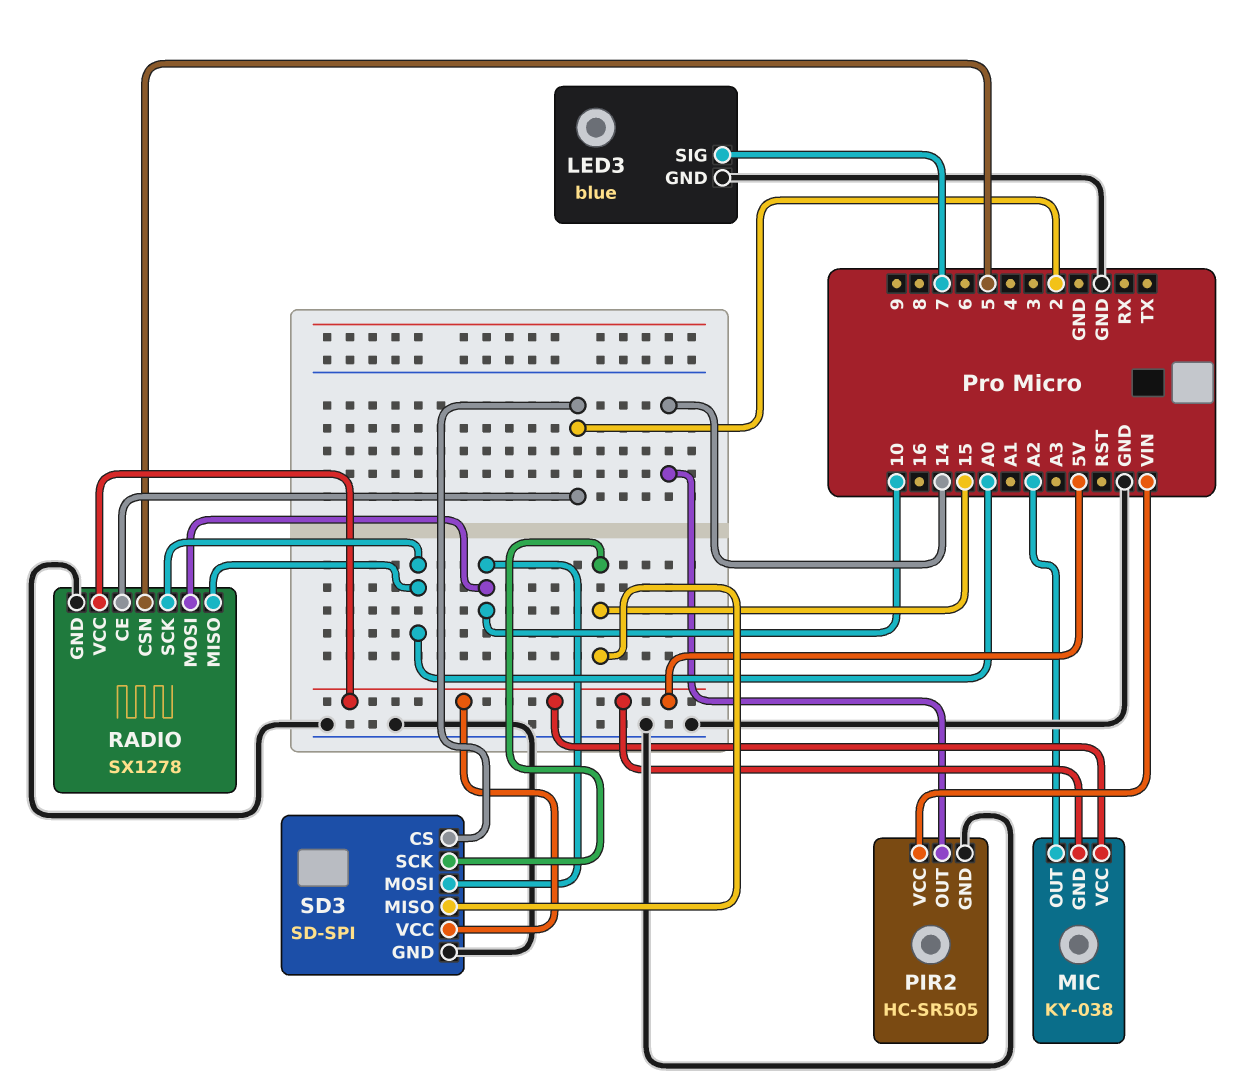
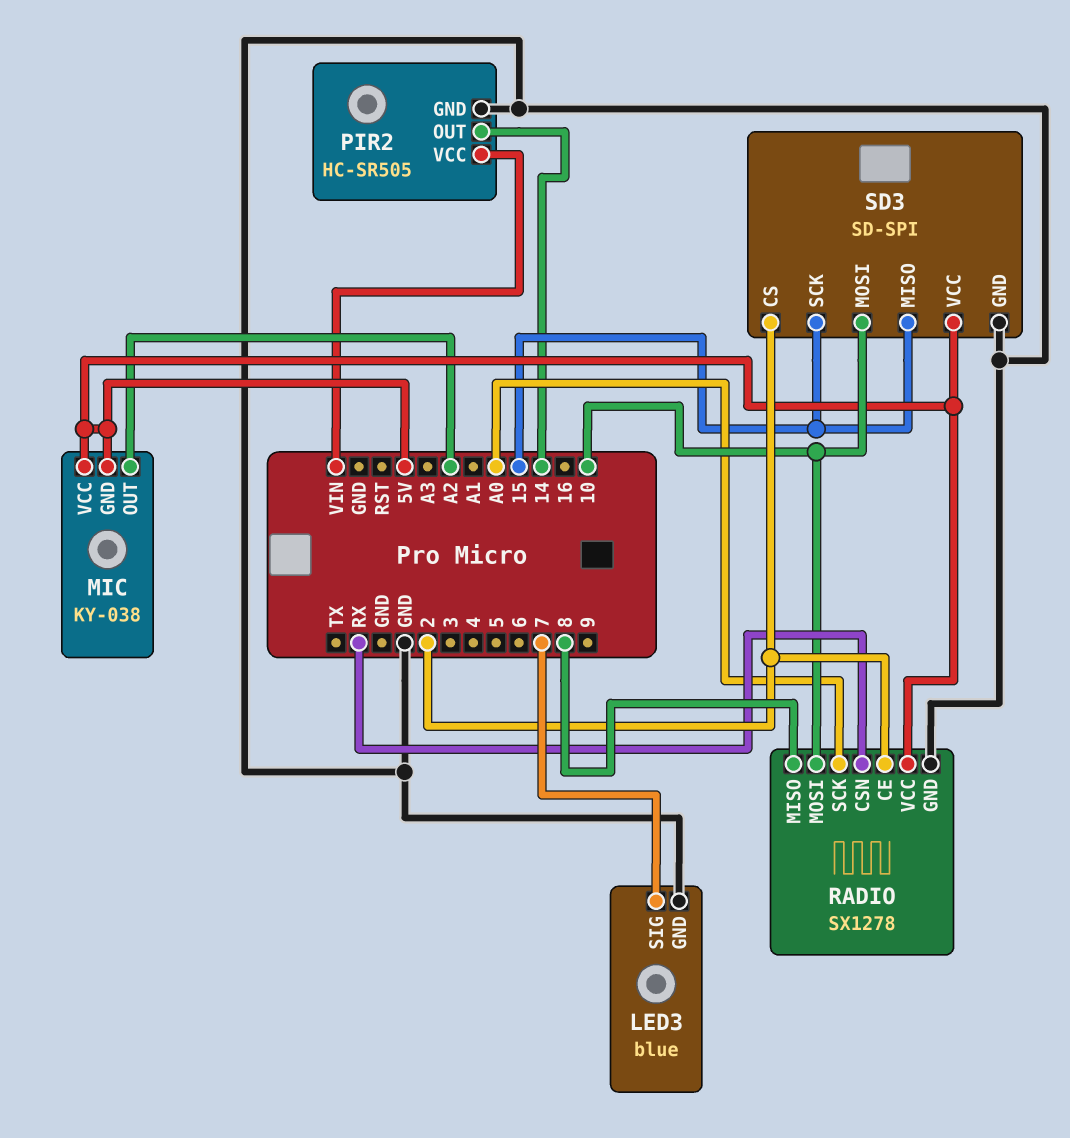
RADIO pin CSN: 5 -> RX
RADIO pin MISO: A0 -> 8

